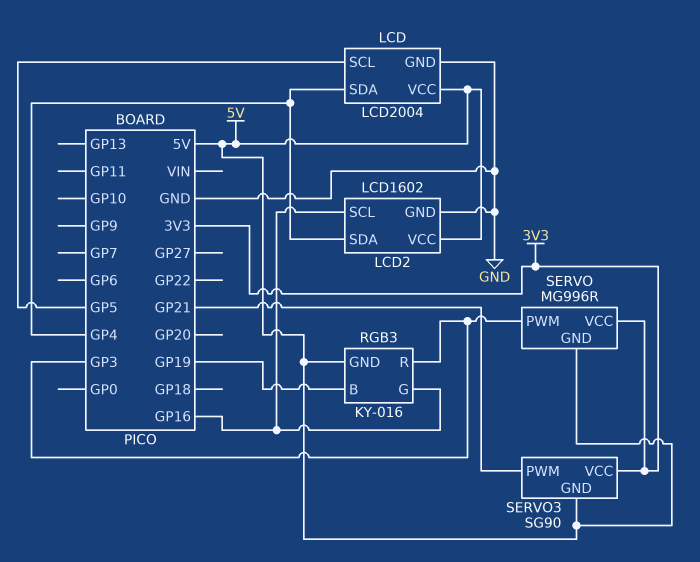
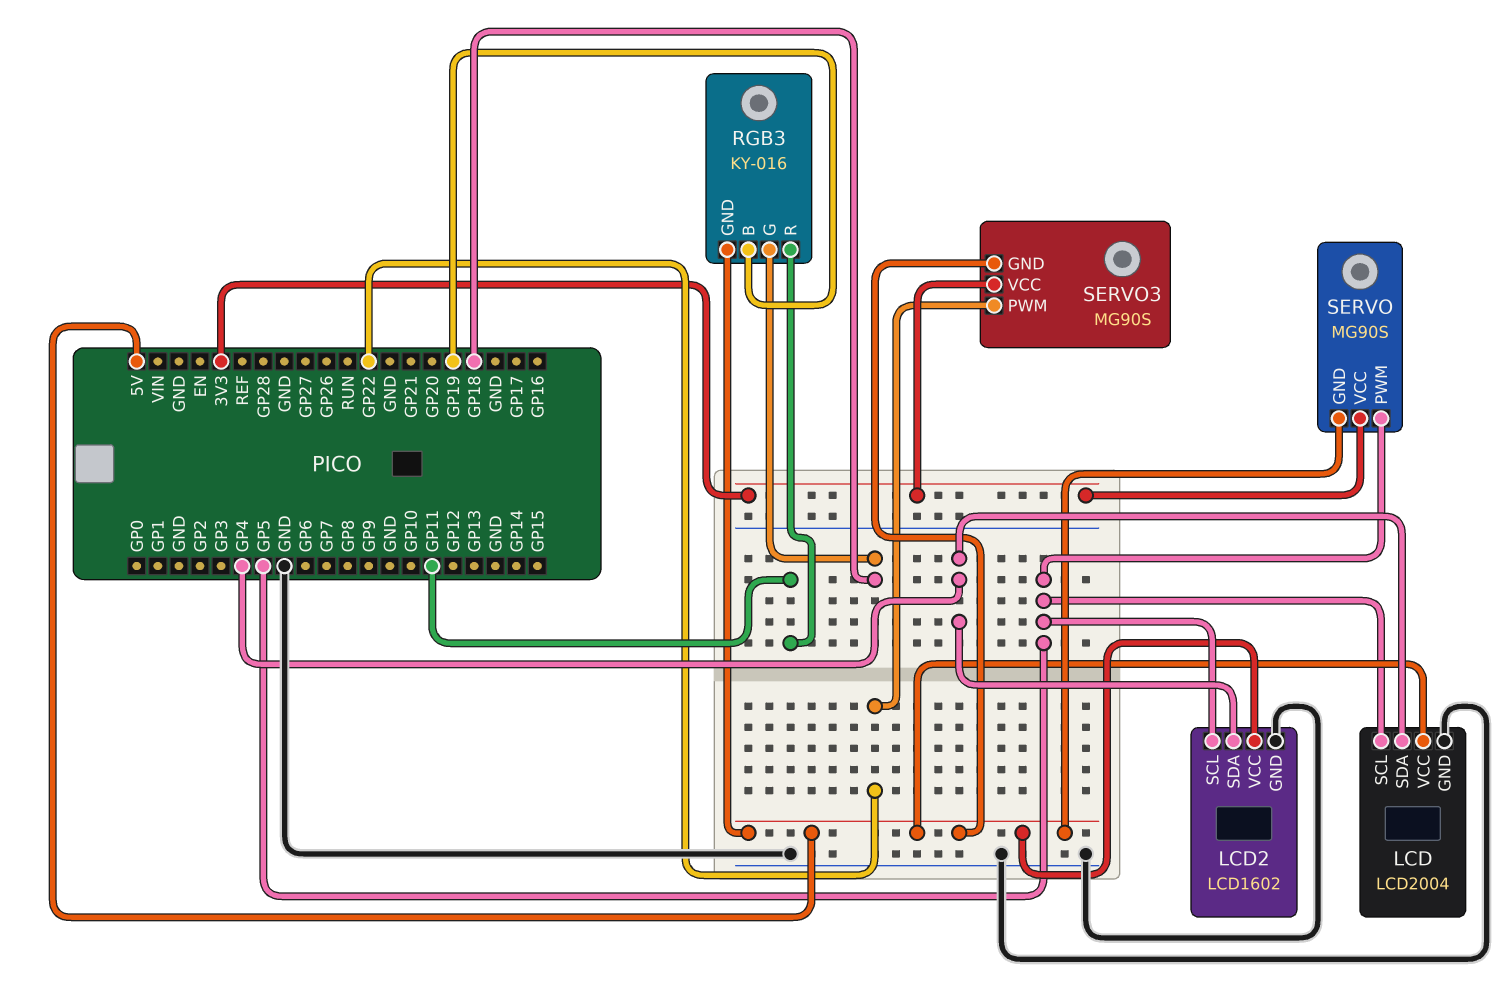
LCD2 pin SCL: GP16 -> GP5
RGB3 pin G: GP16 -> GP18
RGB3 pin R: GP3 -> GP11
SERVO: MG996R -> MG90S
SERVO pin PWM: GP3 -> GP5
SERVO3: SG90 -> MG90S
SERVO3 pin PWM: GP21 -> GP22

